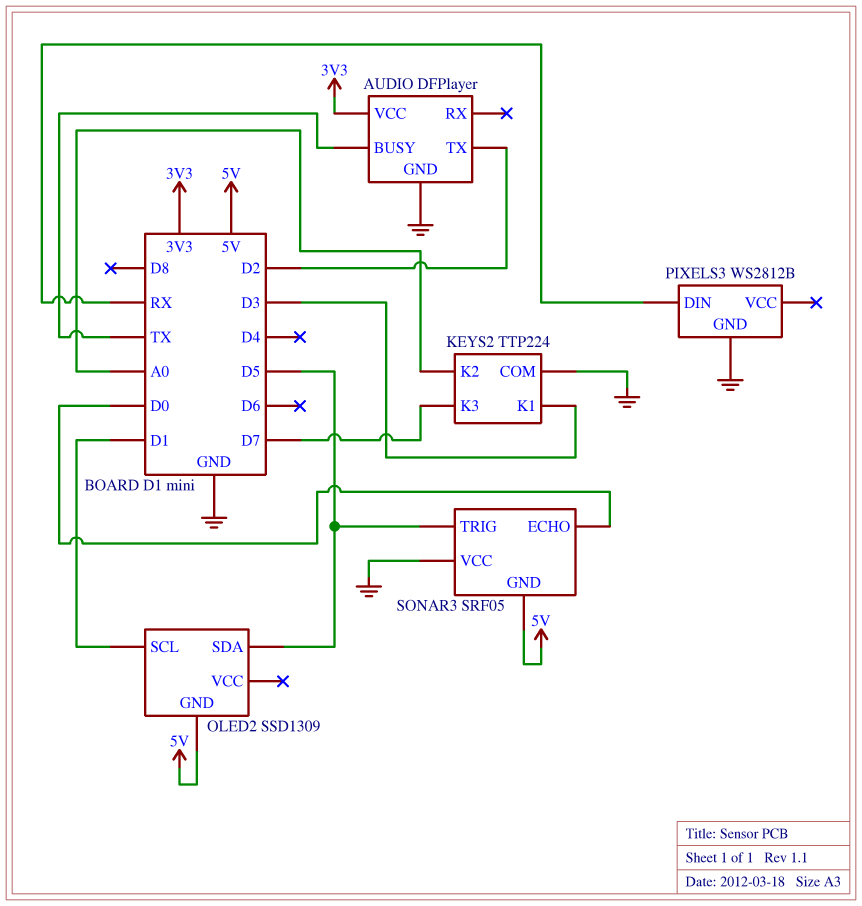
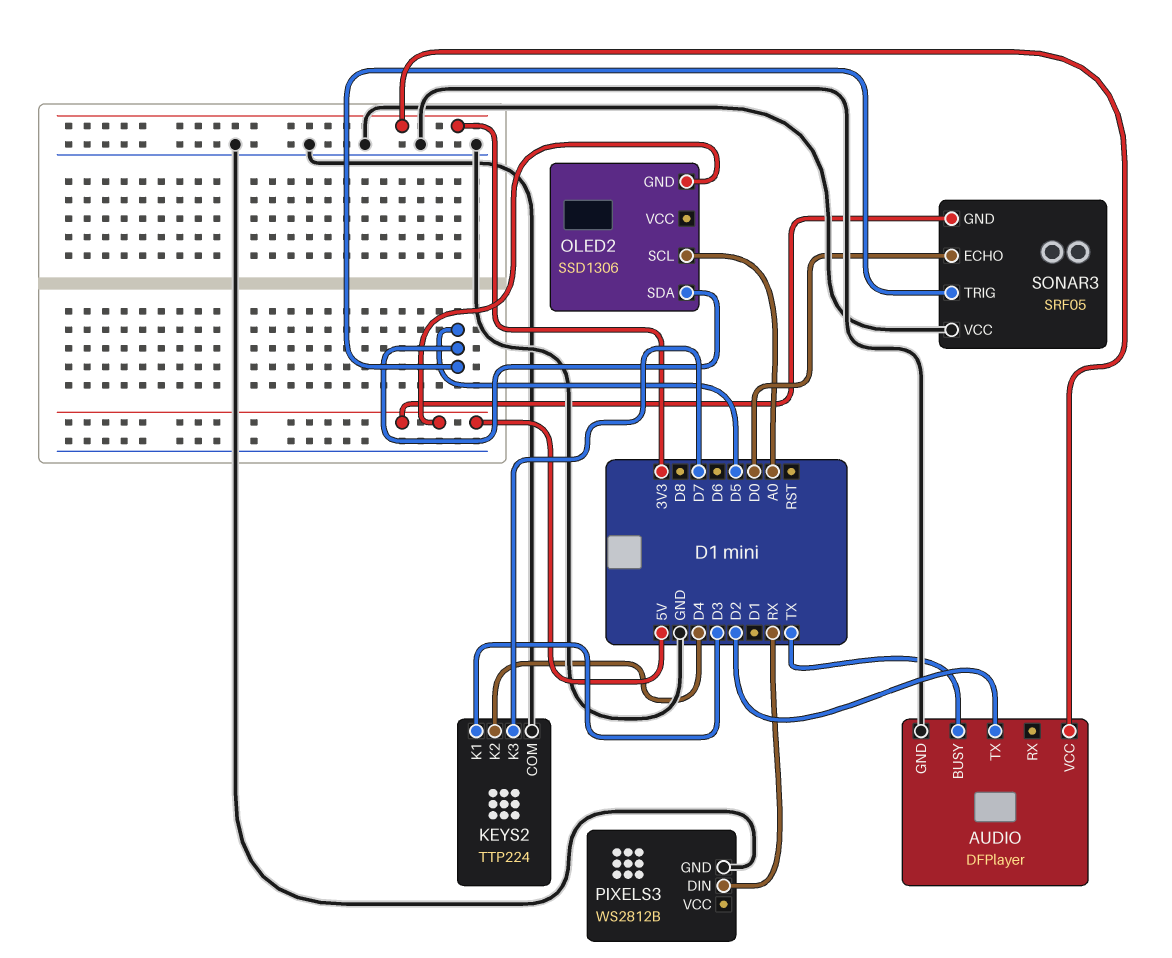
KEYS2 pin K2: A0 -> D4
OLED2: SSD1309 -> SSD1306
OLED2 pin SCL: D1 -> A0

